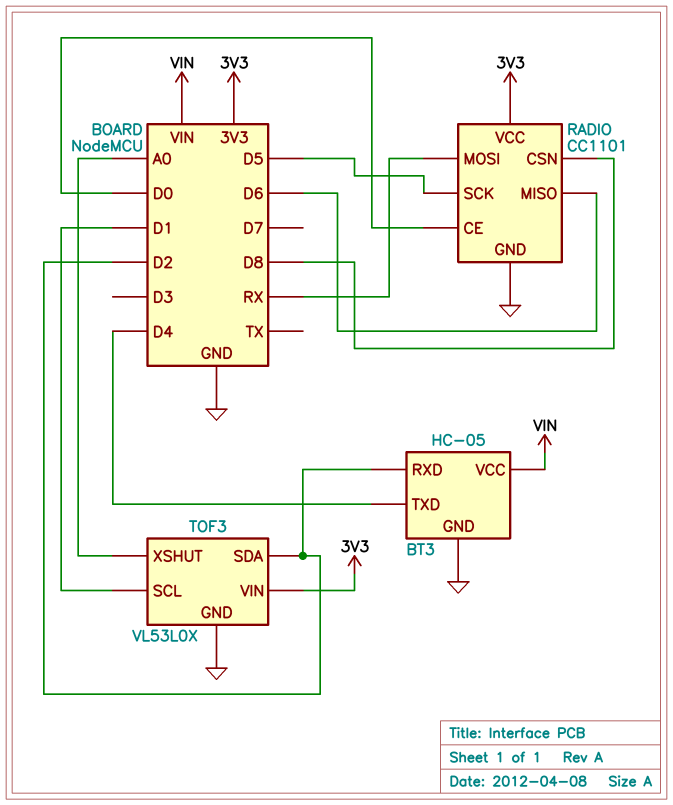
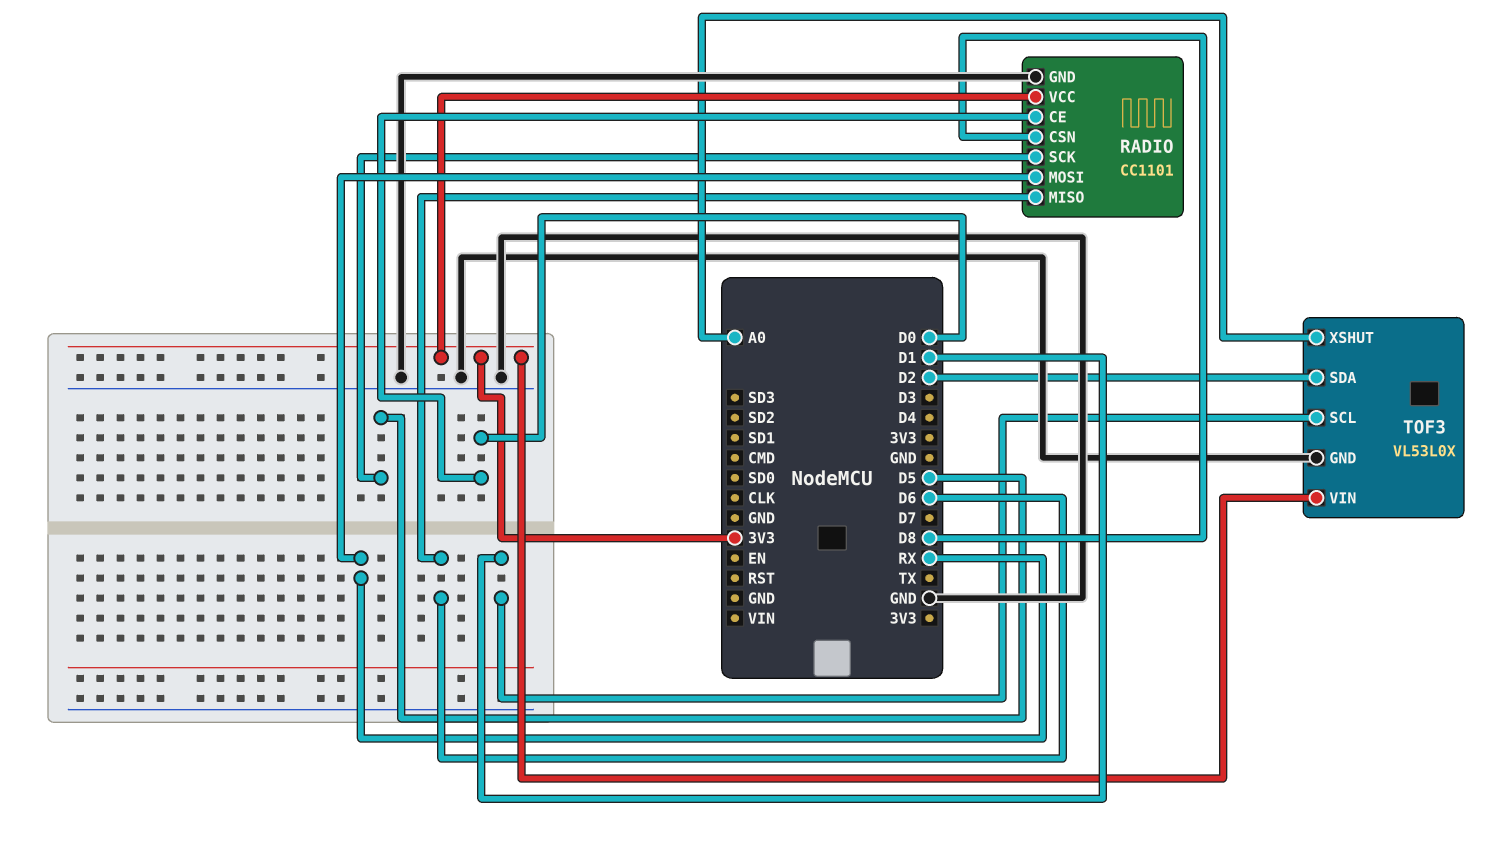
BT3: HC-05 -> none
BT3 pin GND: GND -> none
BT3 pin RXD: D2 -> none
BT3 pin TXD: D4 -> none
BT3 pin VCC: VIN -> none

